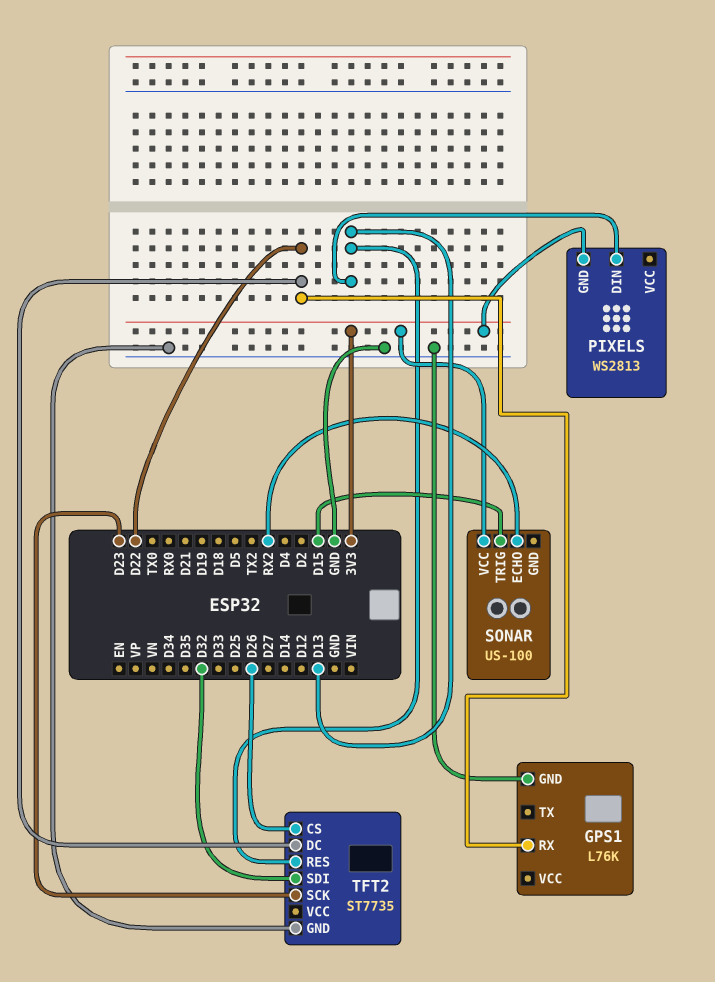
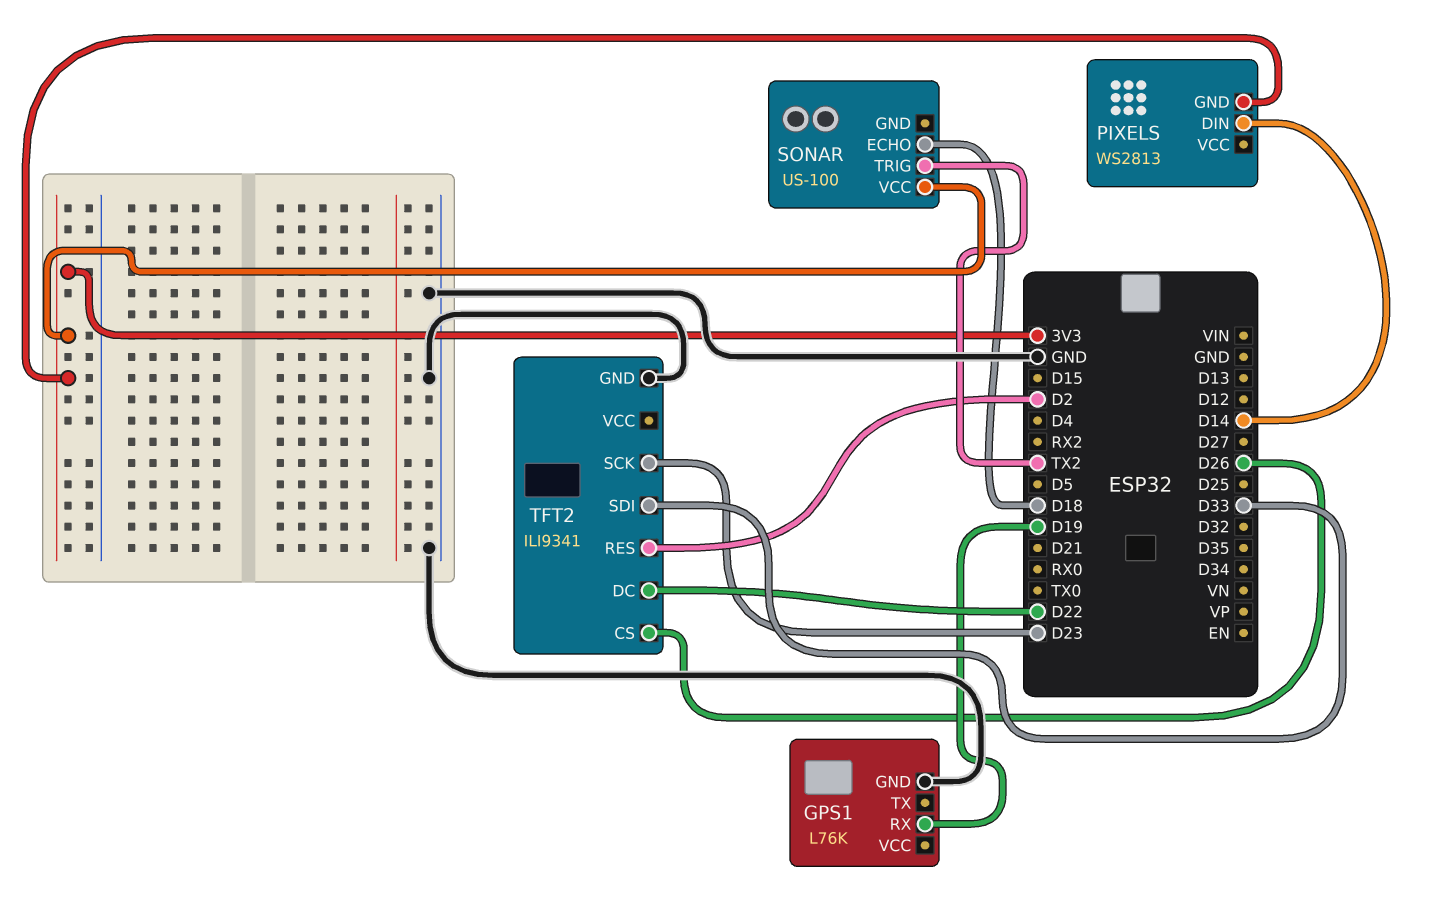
GPS1 pin RX: D22 -> D19
PIXELS pin DIN: D13 -> D14
SONAR pin ECHO: RX2 -> D18
SONAR pin TRIG: D15 -> TX2
TFT2: ST7735 -> ILI9341
TFT2 pin RES: D13 -> D2
TFT2 pin SDI: D32 -> D33

